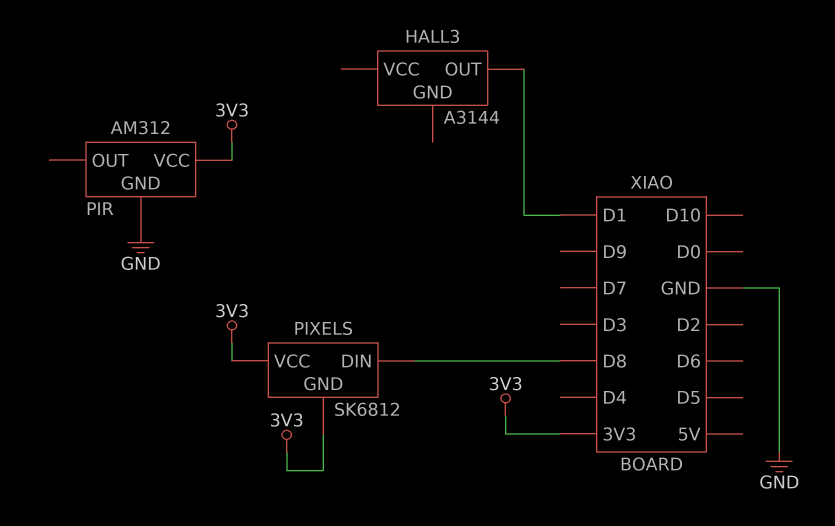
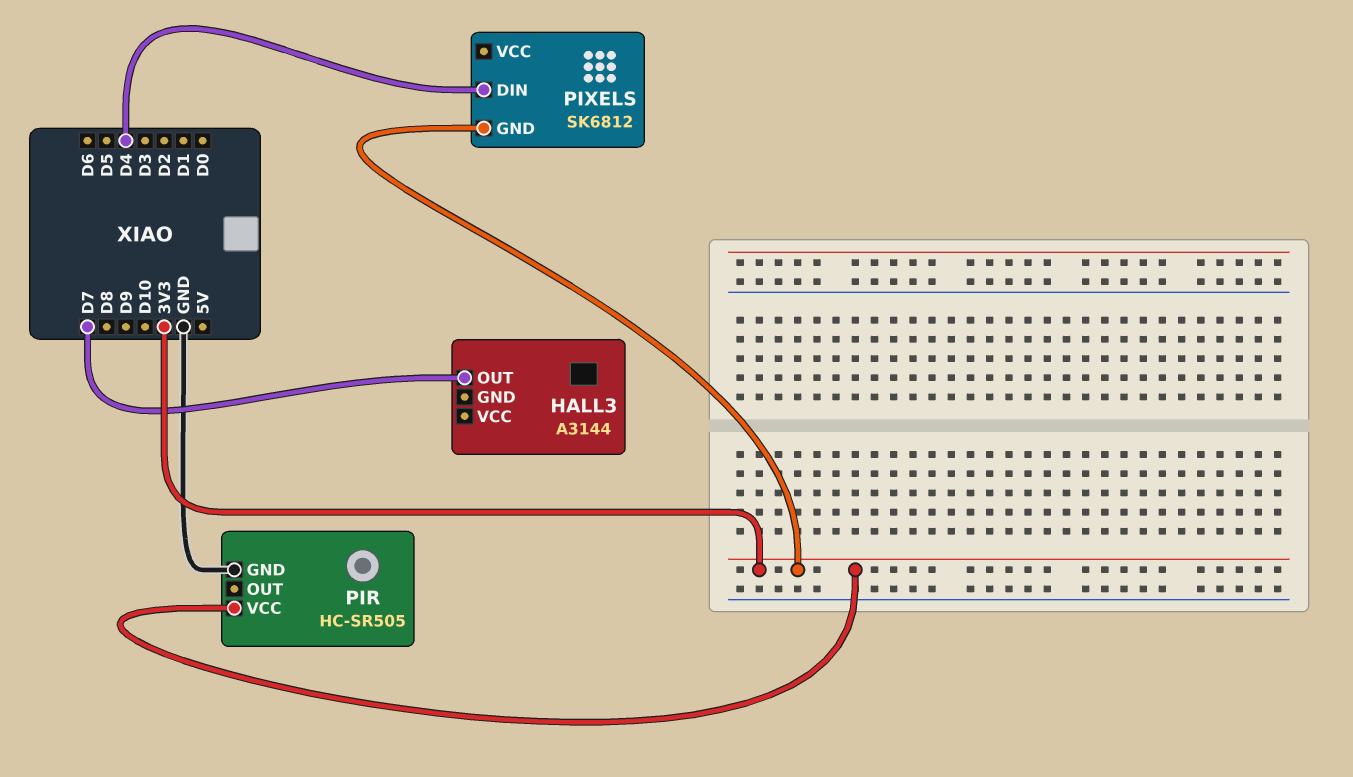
HALL3 pin OUT: D1 -> D7
PIR: AM312 -> HC-SR505
PIXELS pin DIN: D8 -> D4
PIXELS pin VCC: 3V3 -> none

